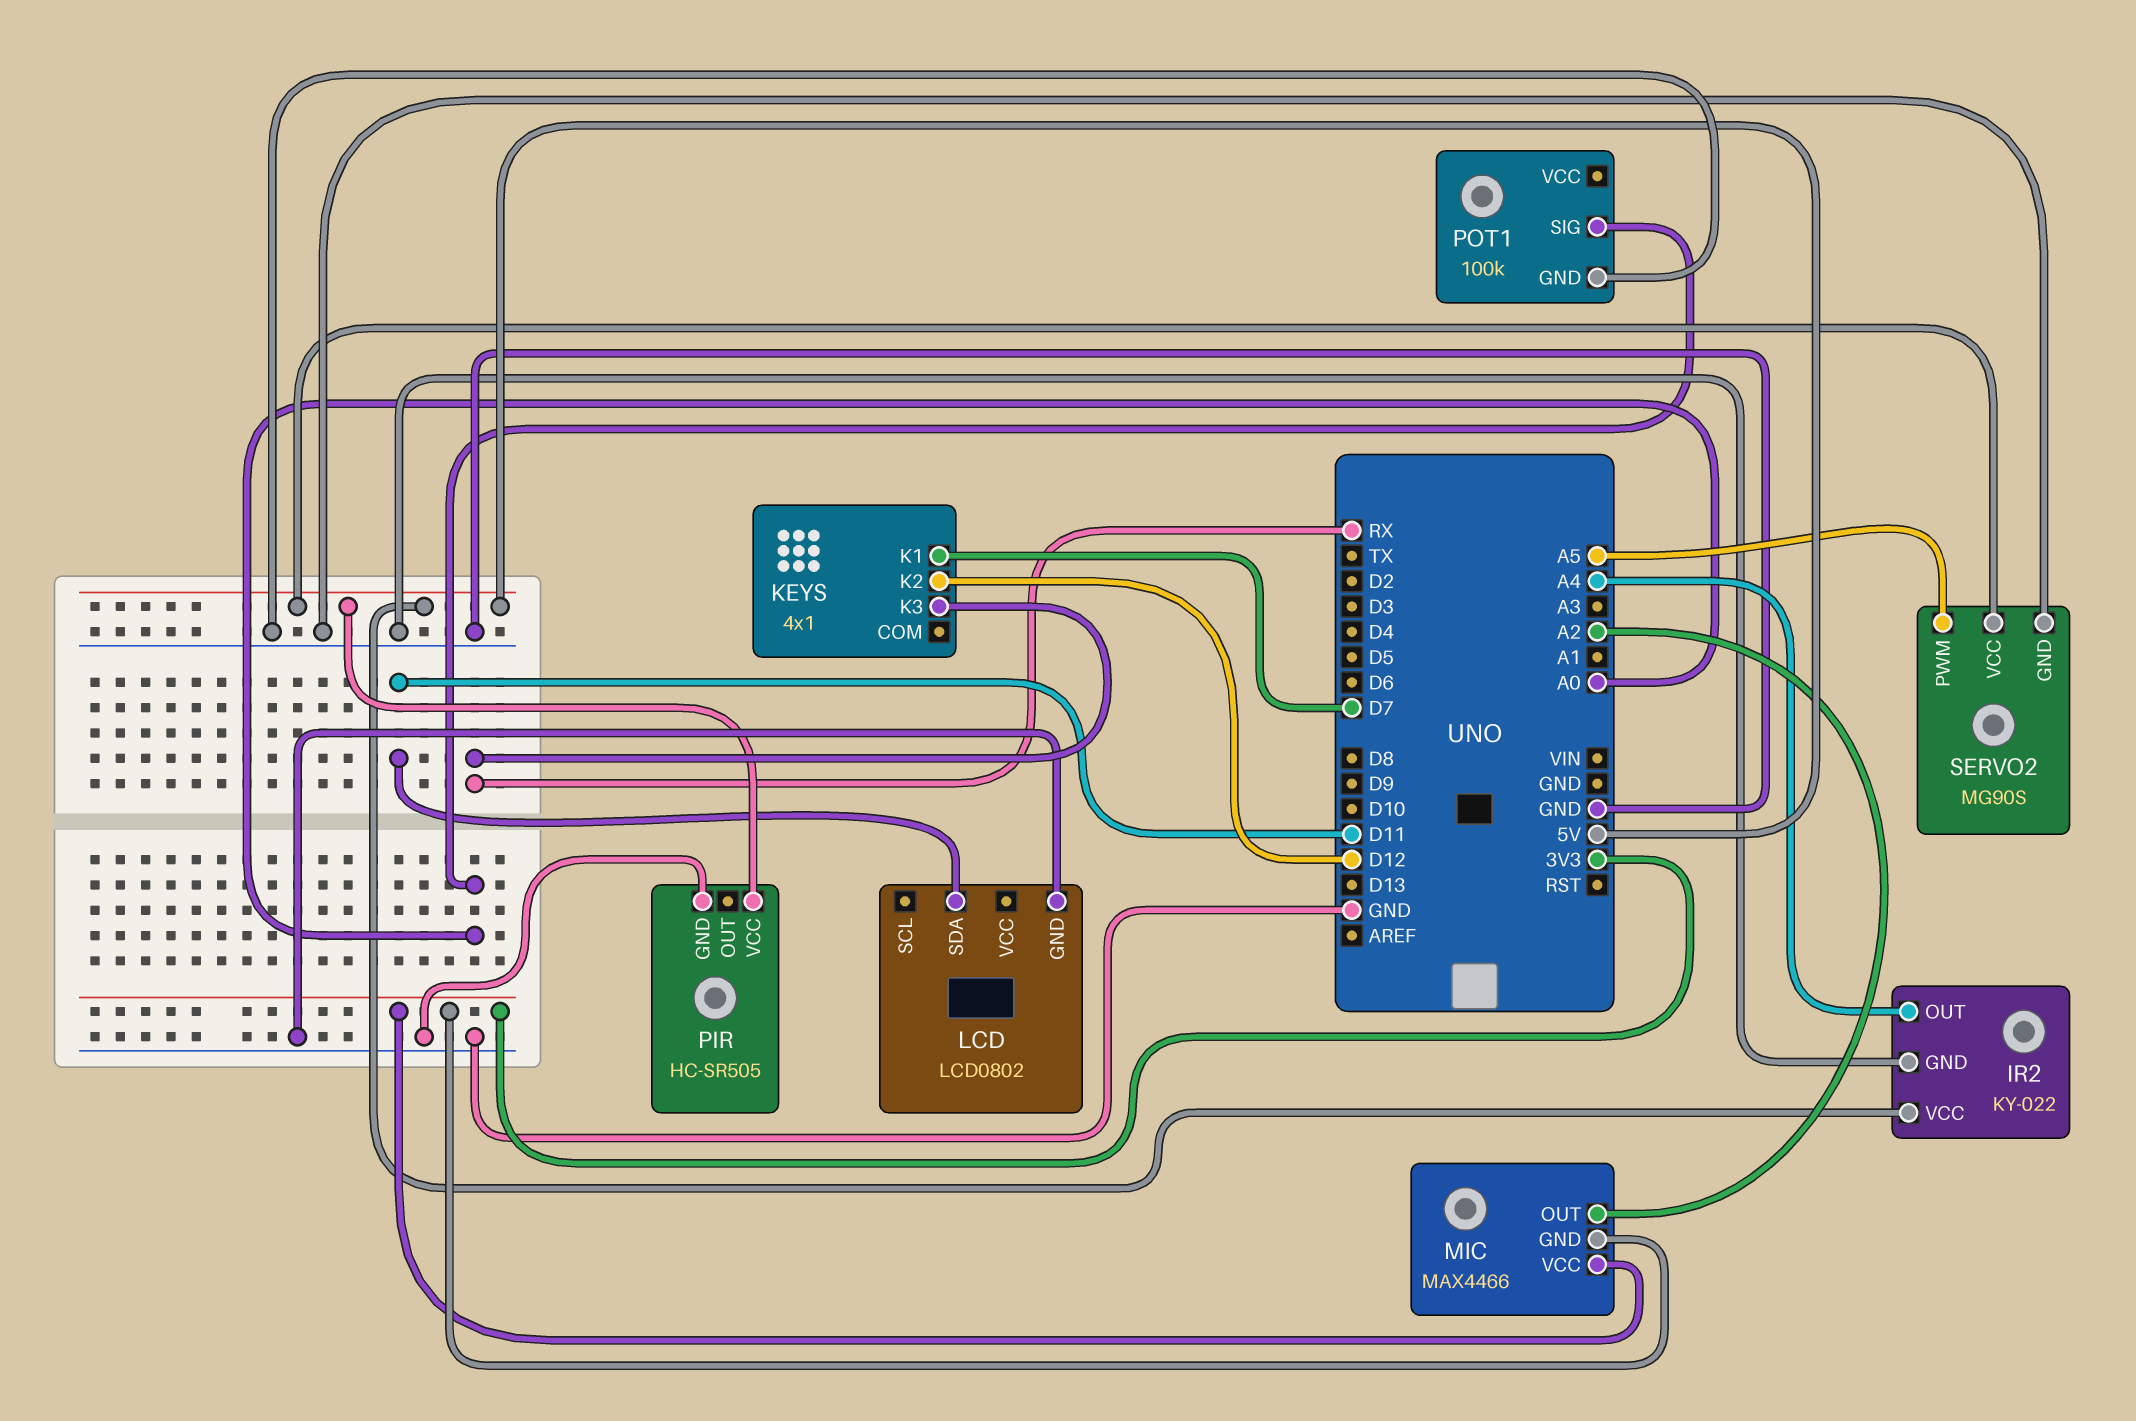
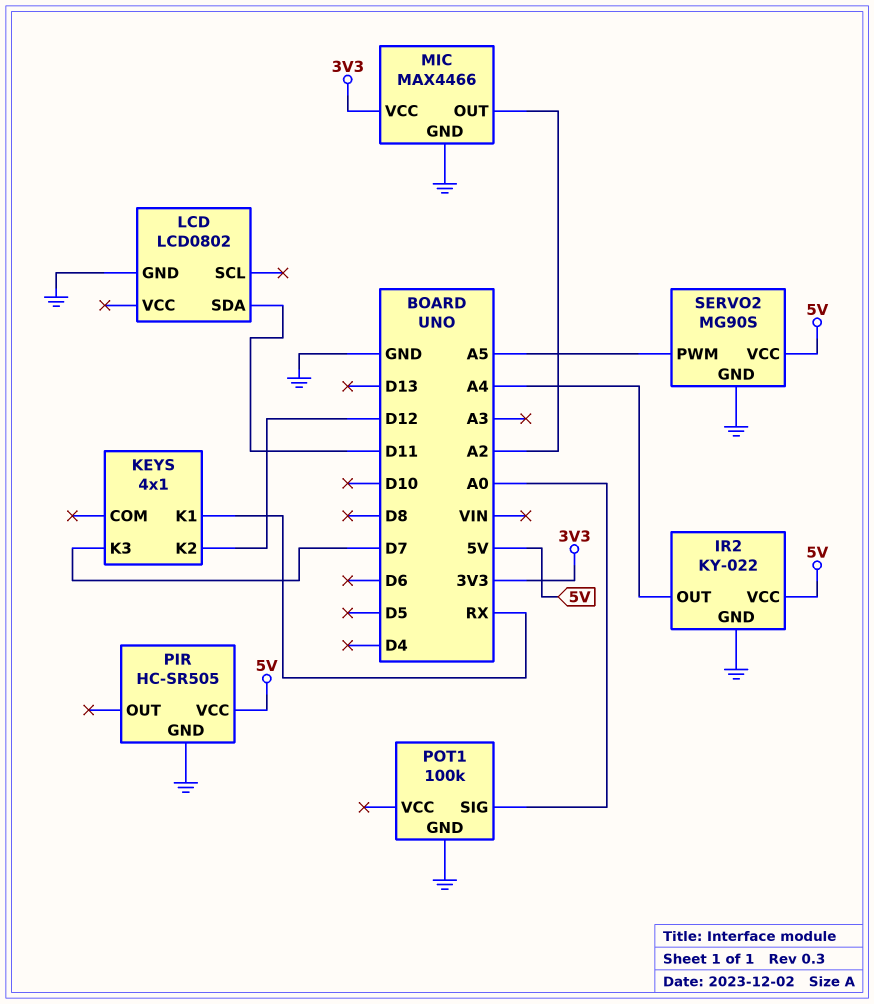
KEYS pin K1: D7 -> RX
KEYS pin K3: RX -> D7
MIC pin GND: 3V3 -> GND

